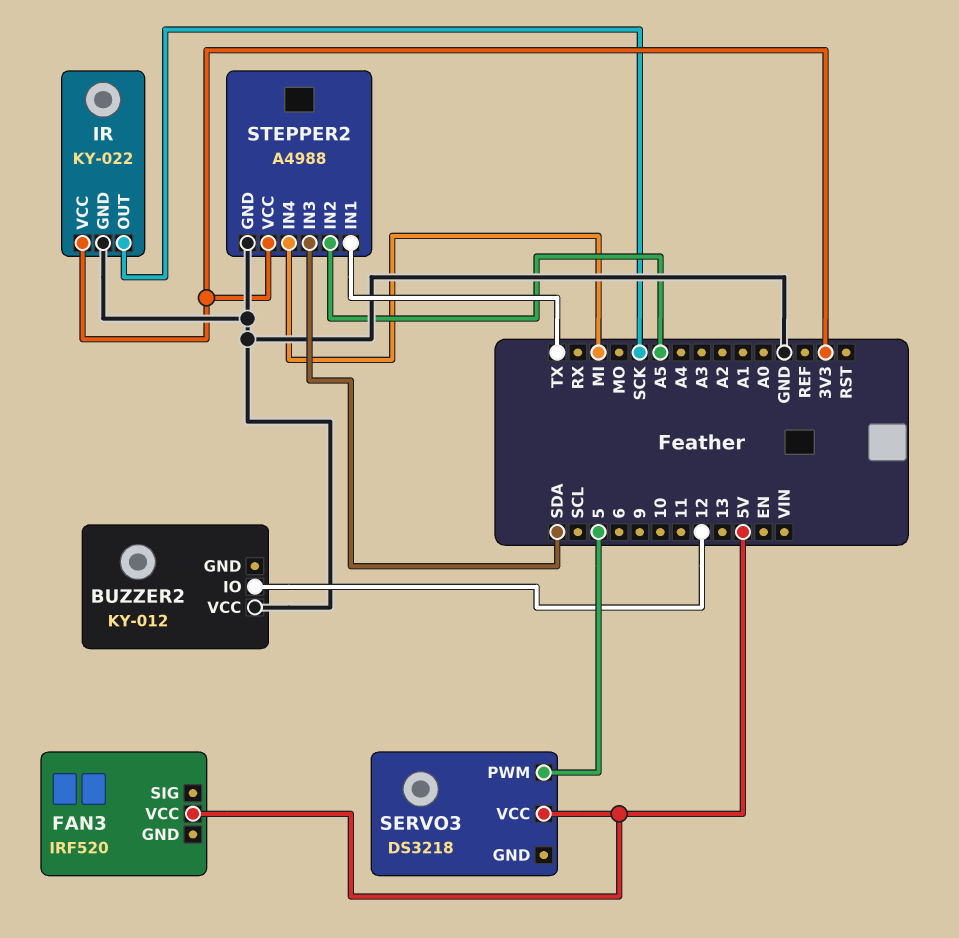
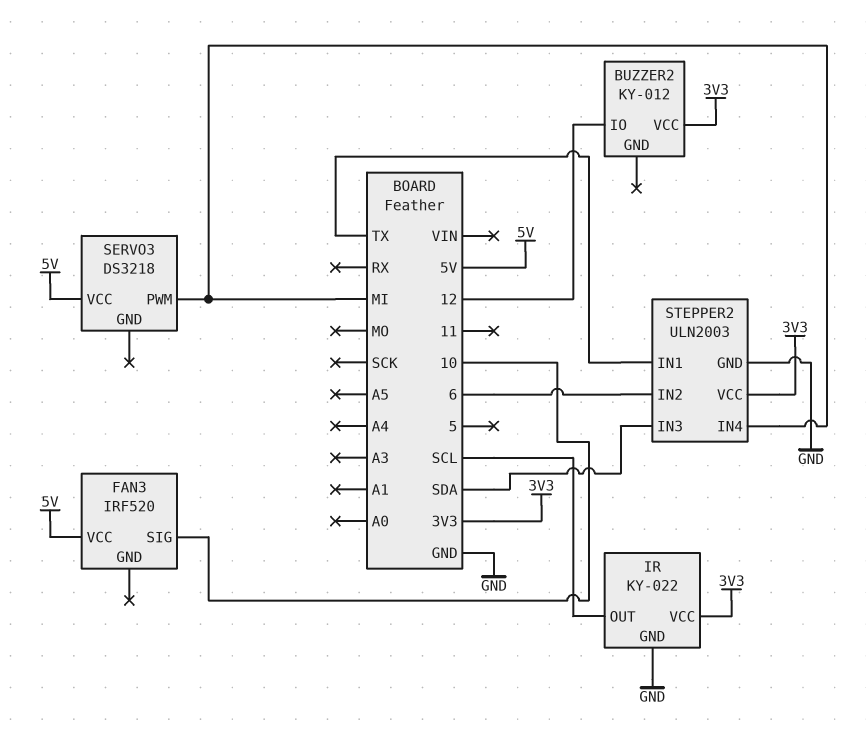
BUZZER2 pin VCC: GND -> 3V3
FAN3 pin SIG: none -> 10
IR pin OUT: SCK -> SCL
SERVO3 pin PWM: 5 -> MI
STEPPER2: A4988 -> ULN2003
STEPPER2 pin IN2: A5 -> 6

